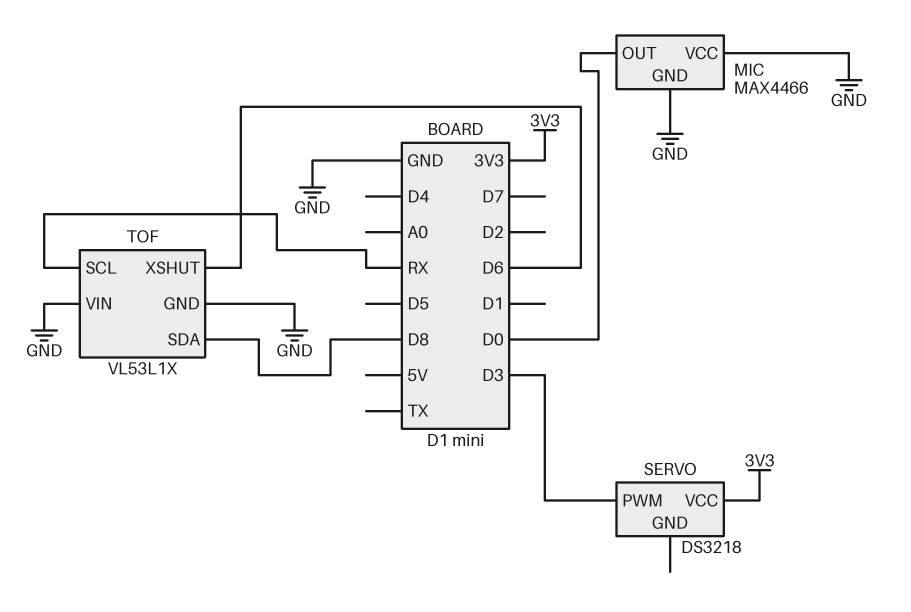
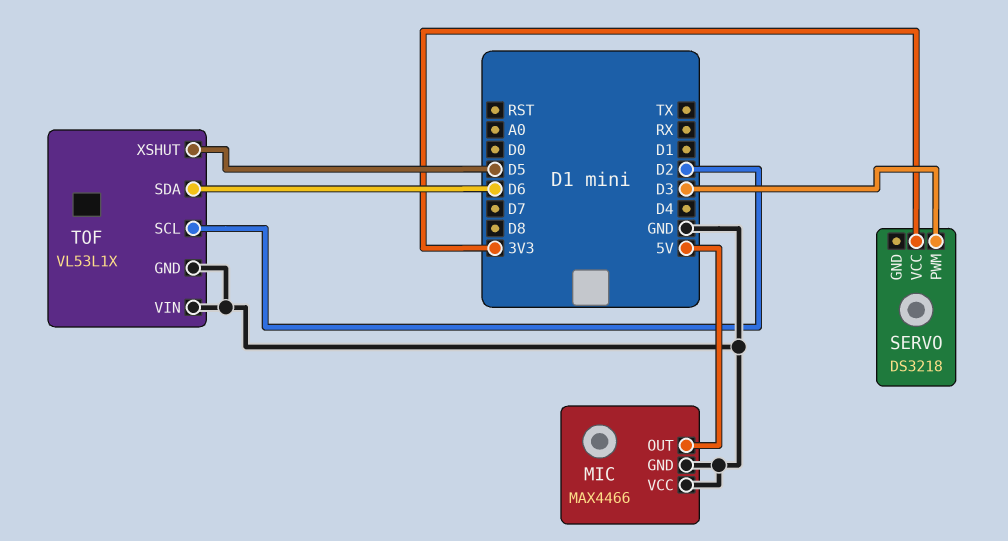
MIC pin OUT: D0 -> 5V
TOF pin SCL: RX -> D2
TOF pin SDA: D8 -> D6
TOF pin XSHUT: D6 -> D5

